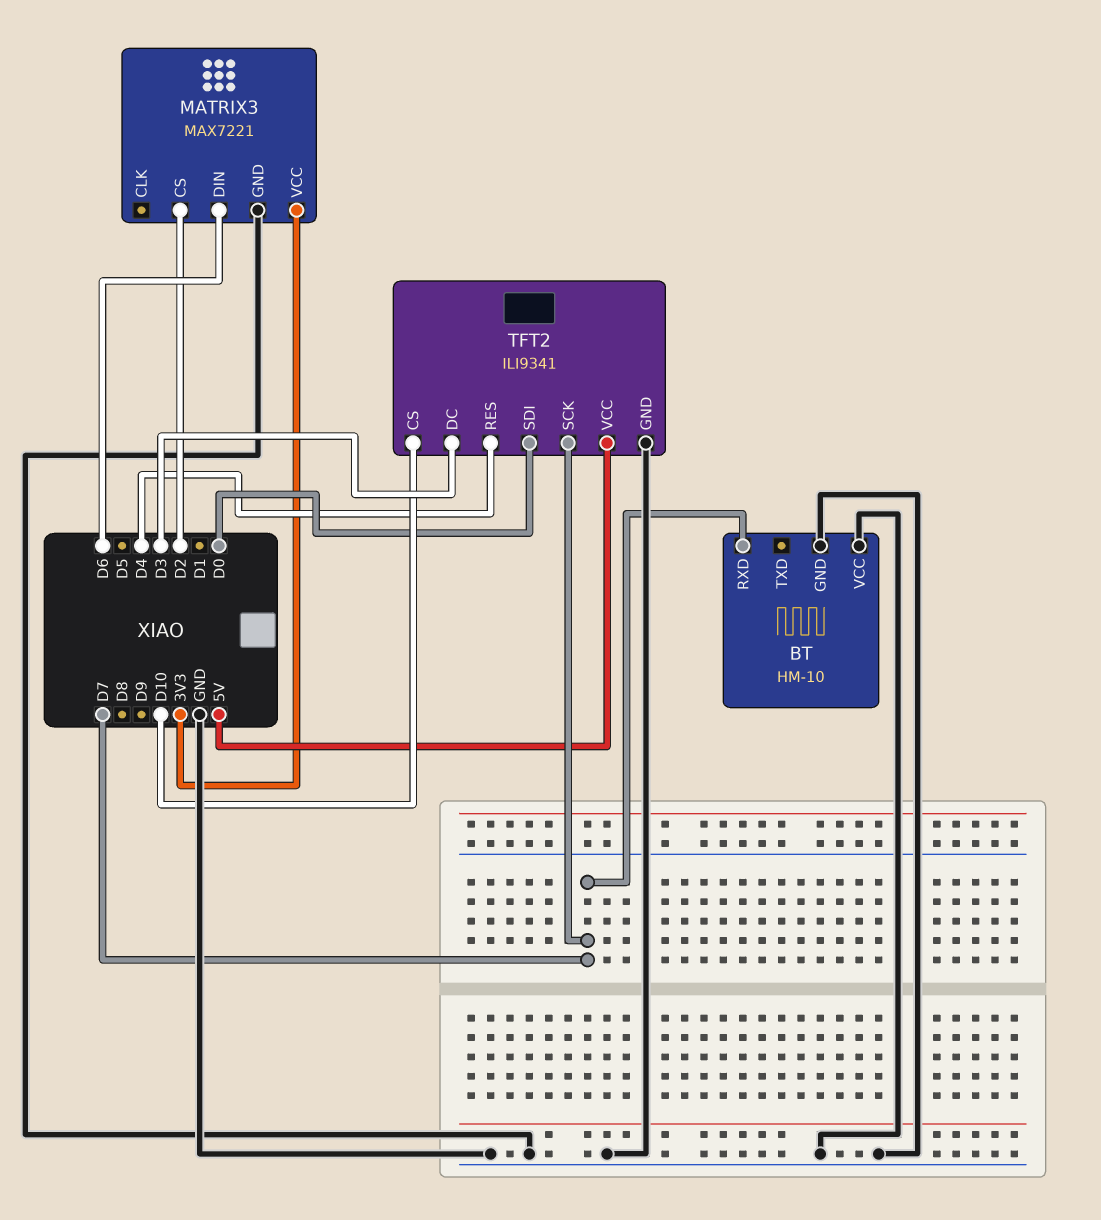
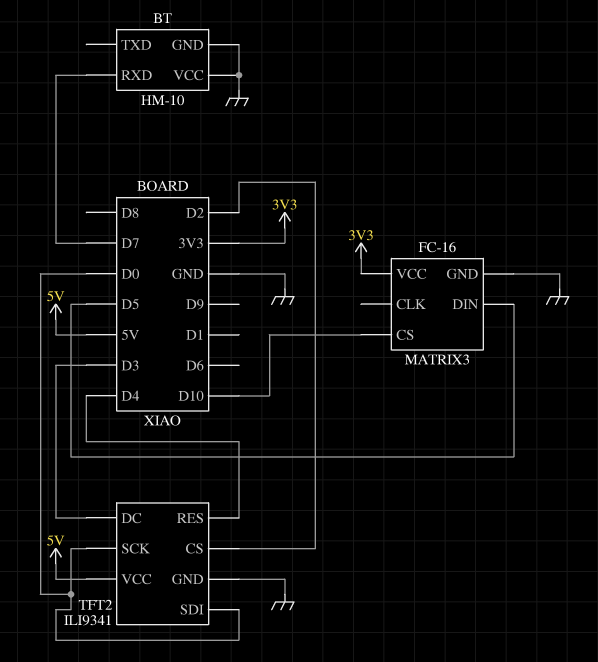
MATRIX3: MAX7221 -> FC-16
MATRIX3 pin CS: D2 -> D10
MATRIX3 pin DIN: D6 -> D5
TFT2 pin CS: D10 -> D2
TFT2 pin SCK: D7 -> D0

